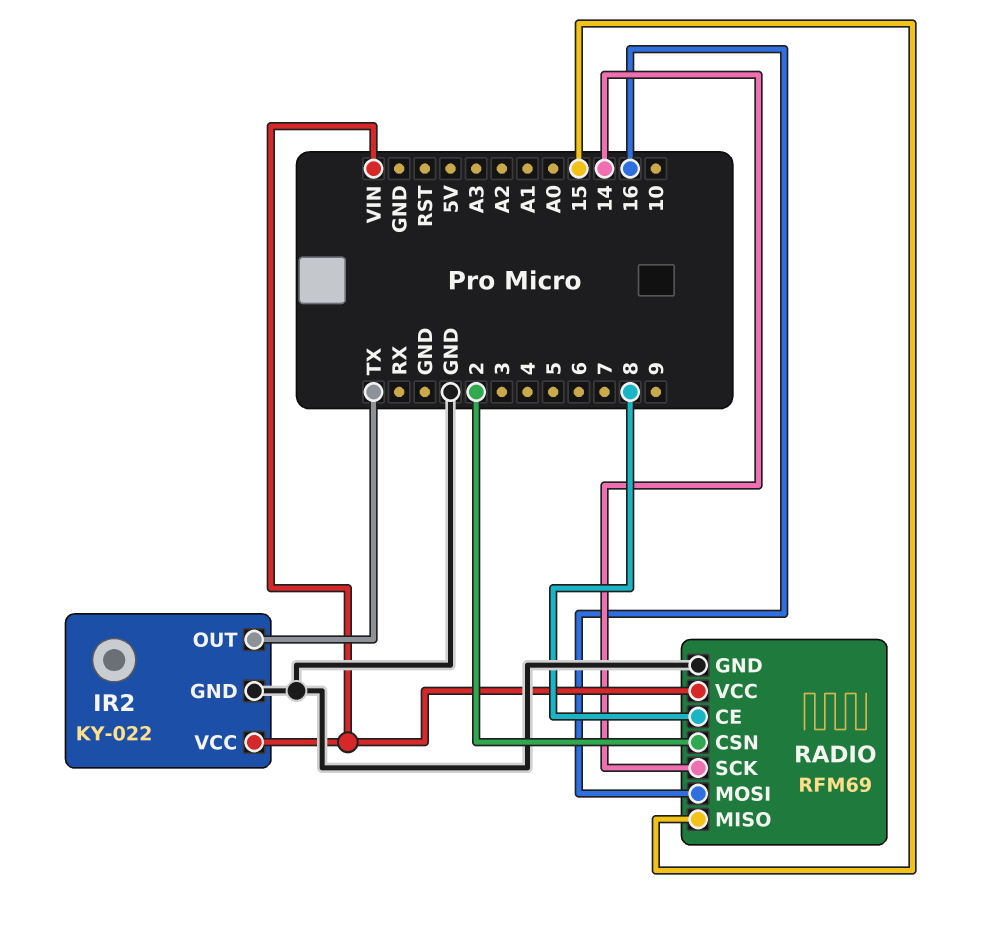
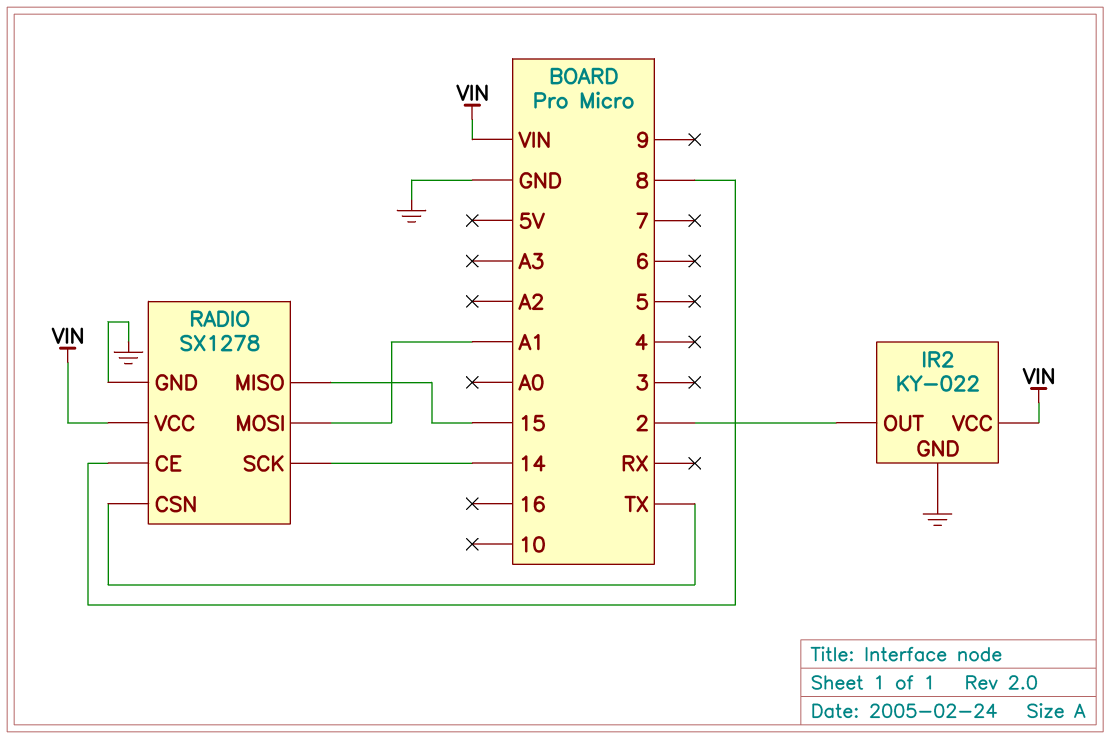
IR2 pin OUT: TX -> 2
RADIO: RFM69 -> SX1278
RADIO pin CSN: 2 -> TX
RADIO pin MOSI: 16 -> A1

